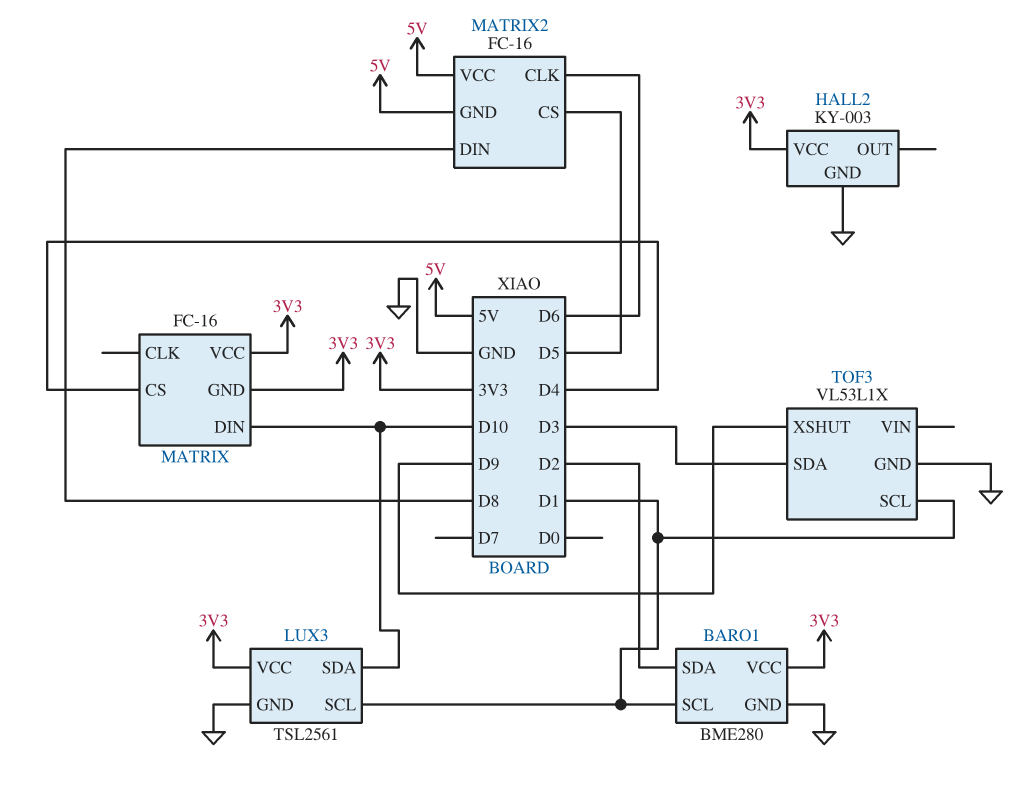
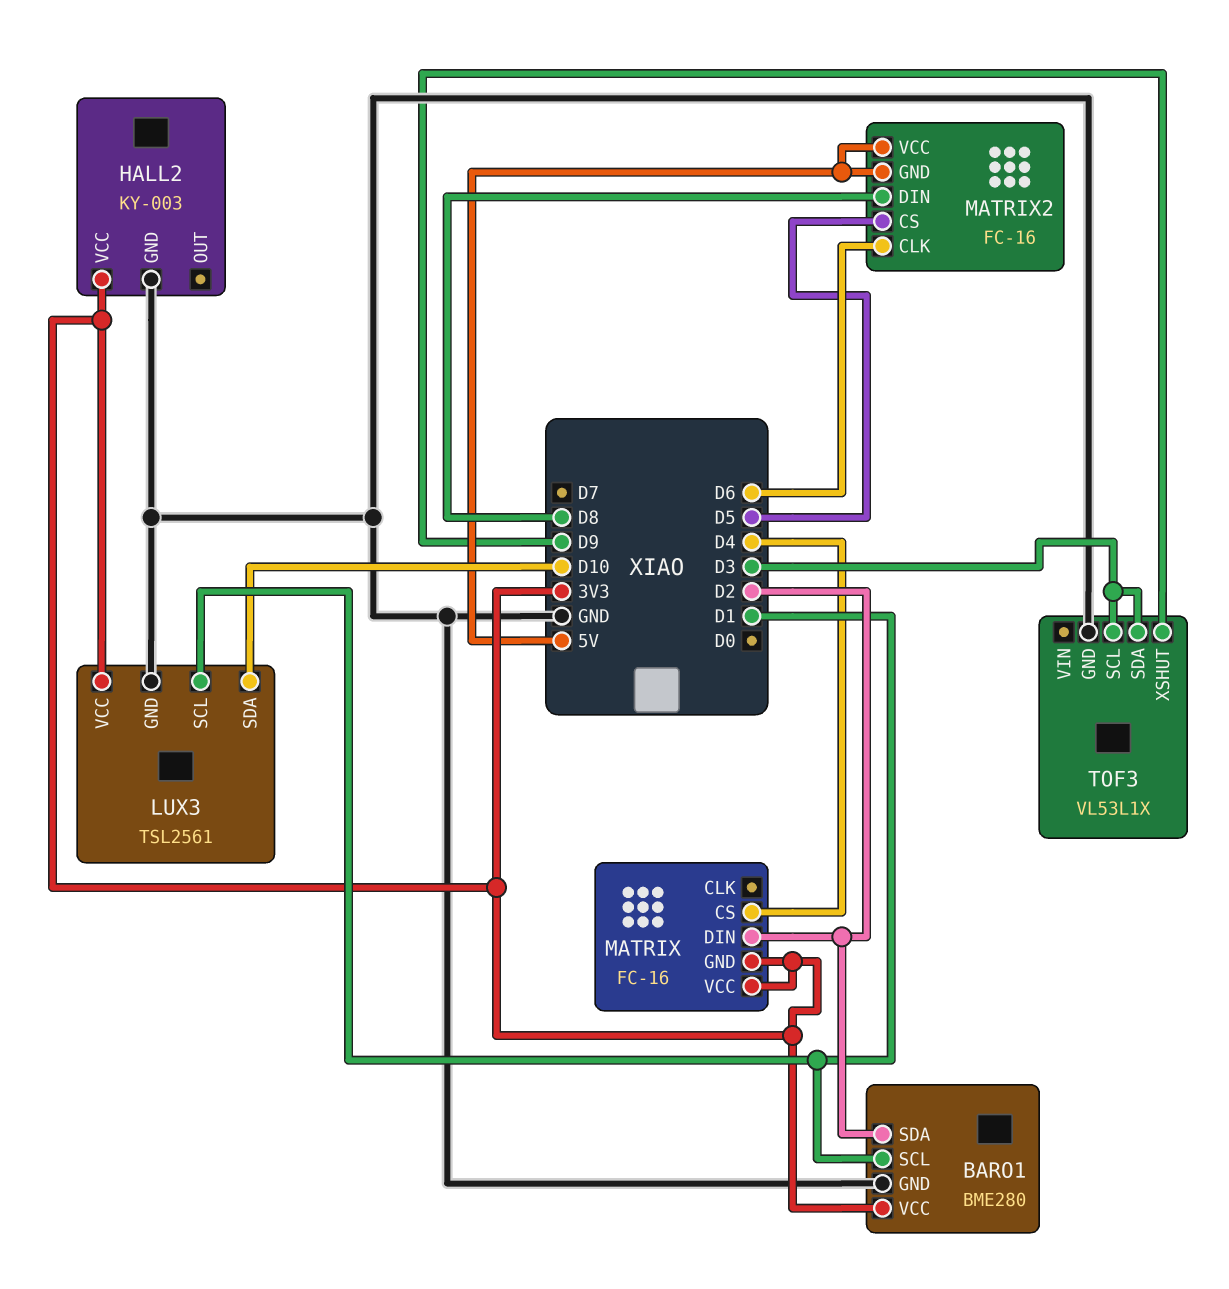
MATRIX pin DIN: D10 -> D2
TOF3 pin SCL: D1 -> D3

